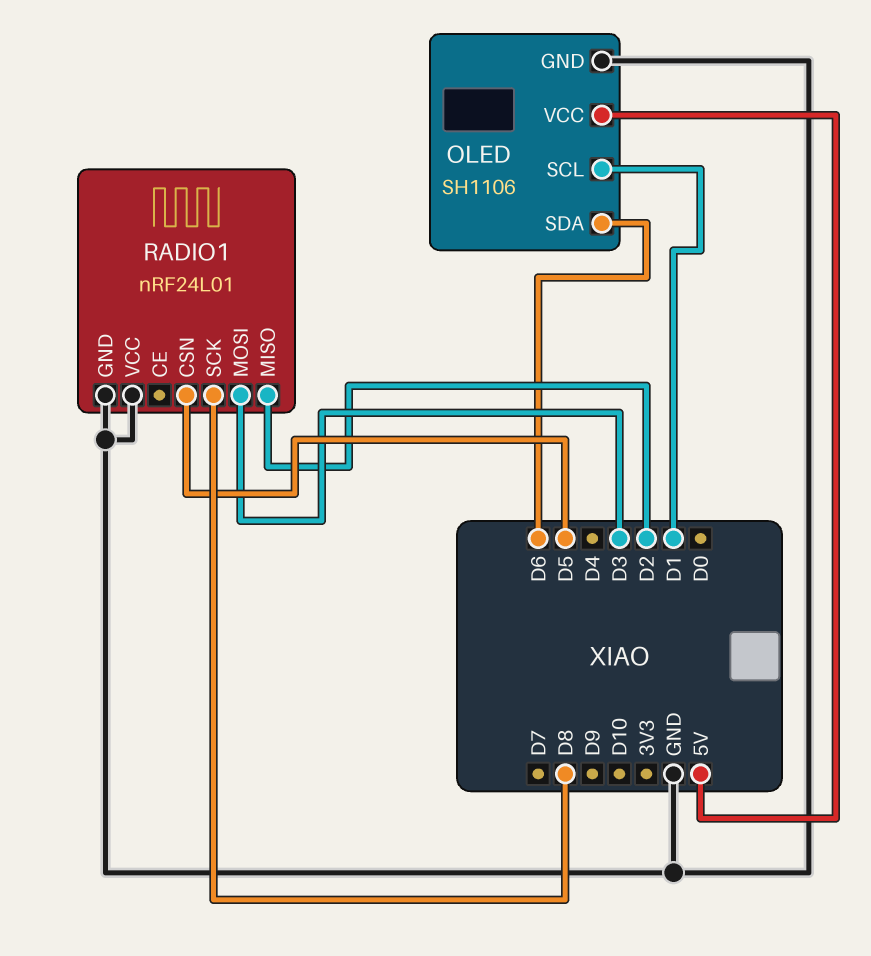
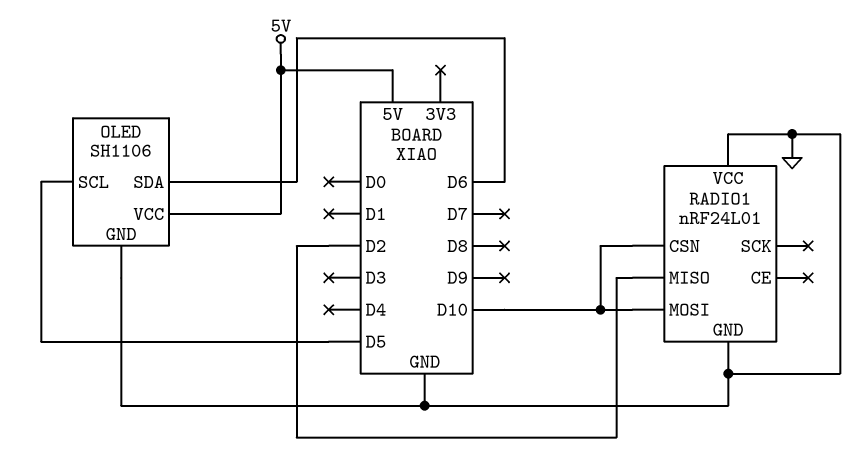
OLED pin SCL: D1 -> D5
RADIO1 pin CSN: D5 -> D10
RADIO1 pin MOSI: D3 -> D10
RADIO1 pin SCK: D8 -> none

